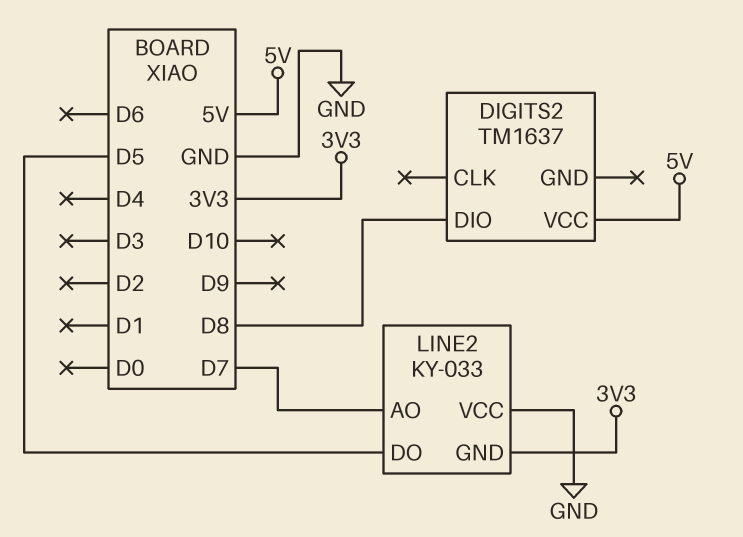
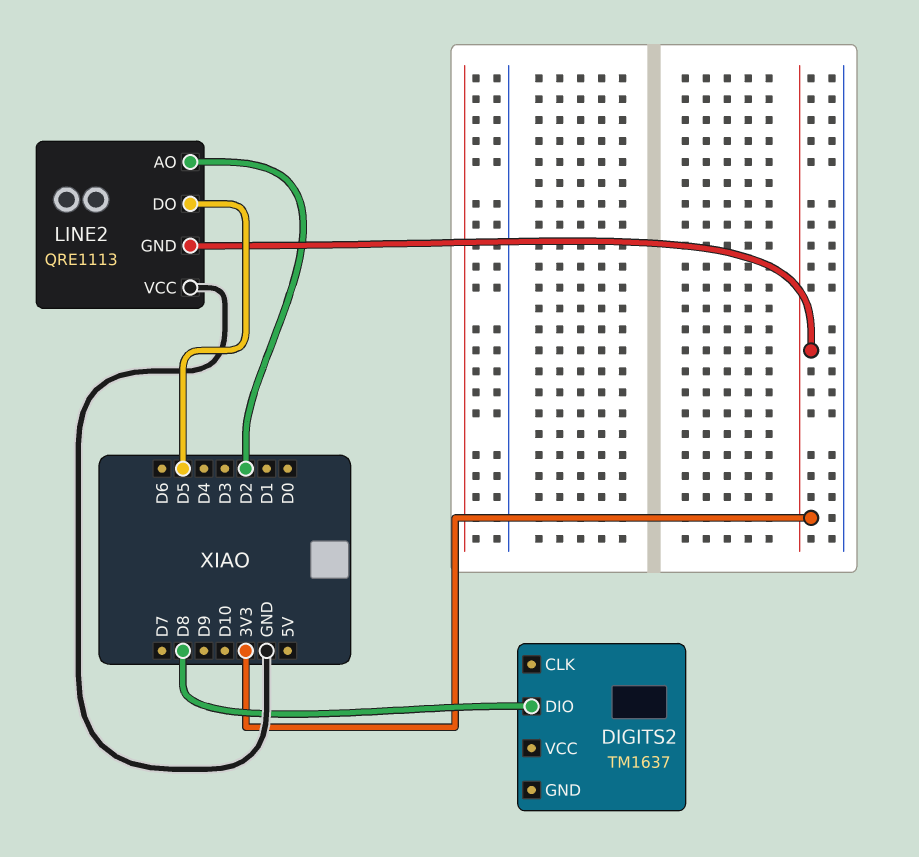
DIGITS2 pin VCC: 5V -> none
LINE2: KY-033 -> QRE1113
LINE2 pin AO: D7 -> D2

